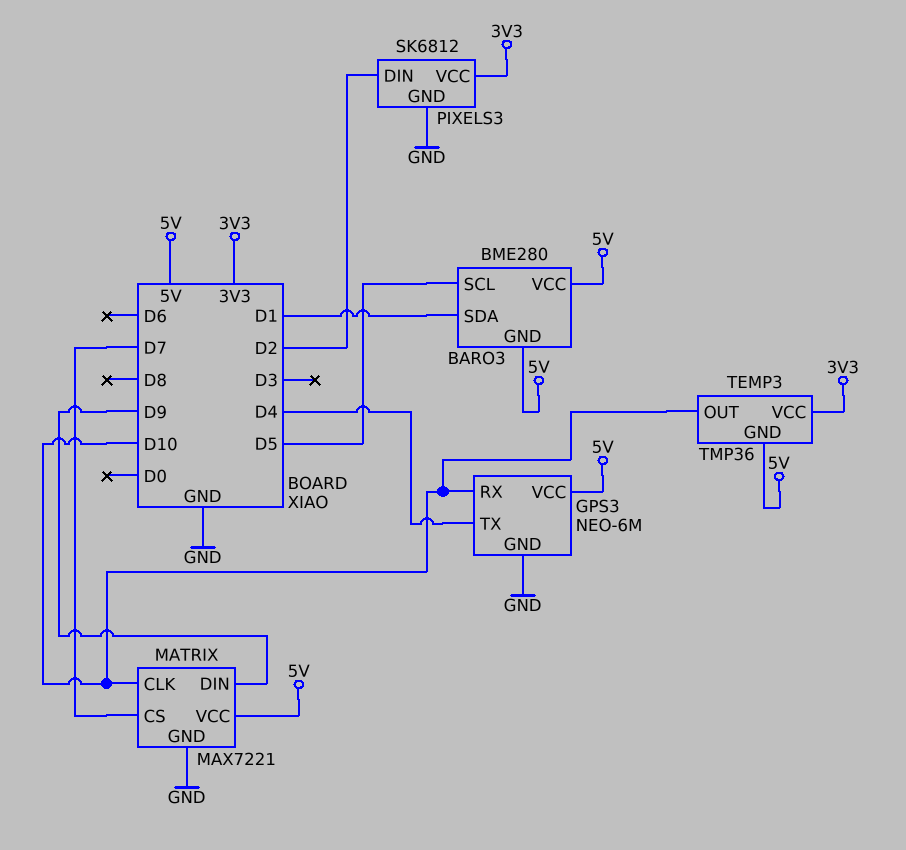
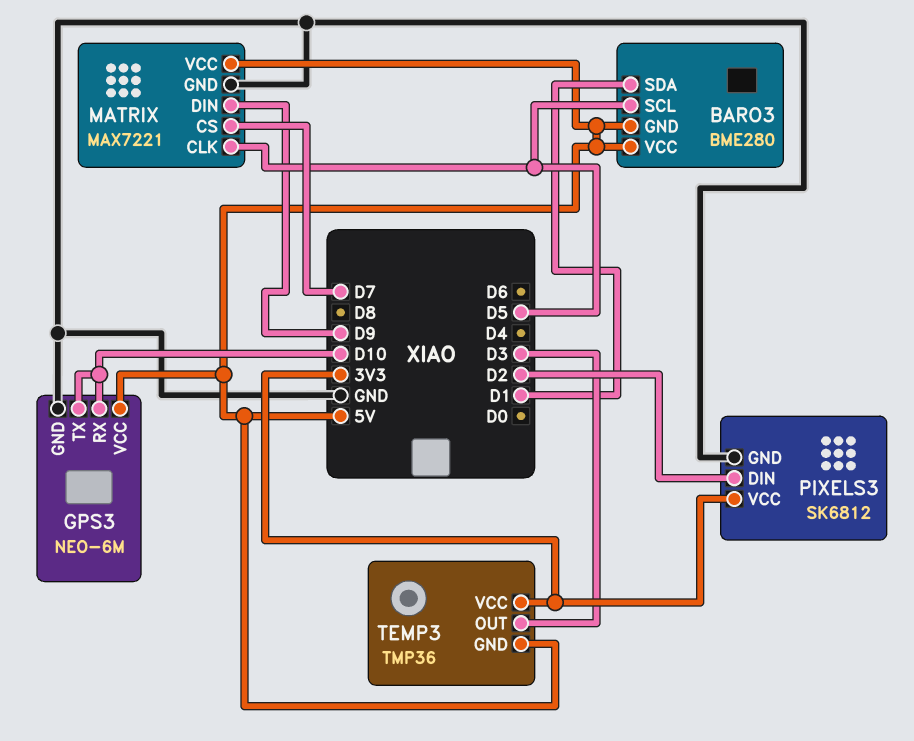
GPS3 pin TX: D4 -> D10
MATRIX pin CLK: D10 -> D5
TEMP3 pin OUT: D10 -> D3

